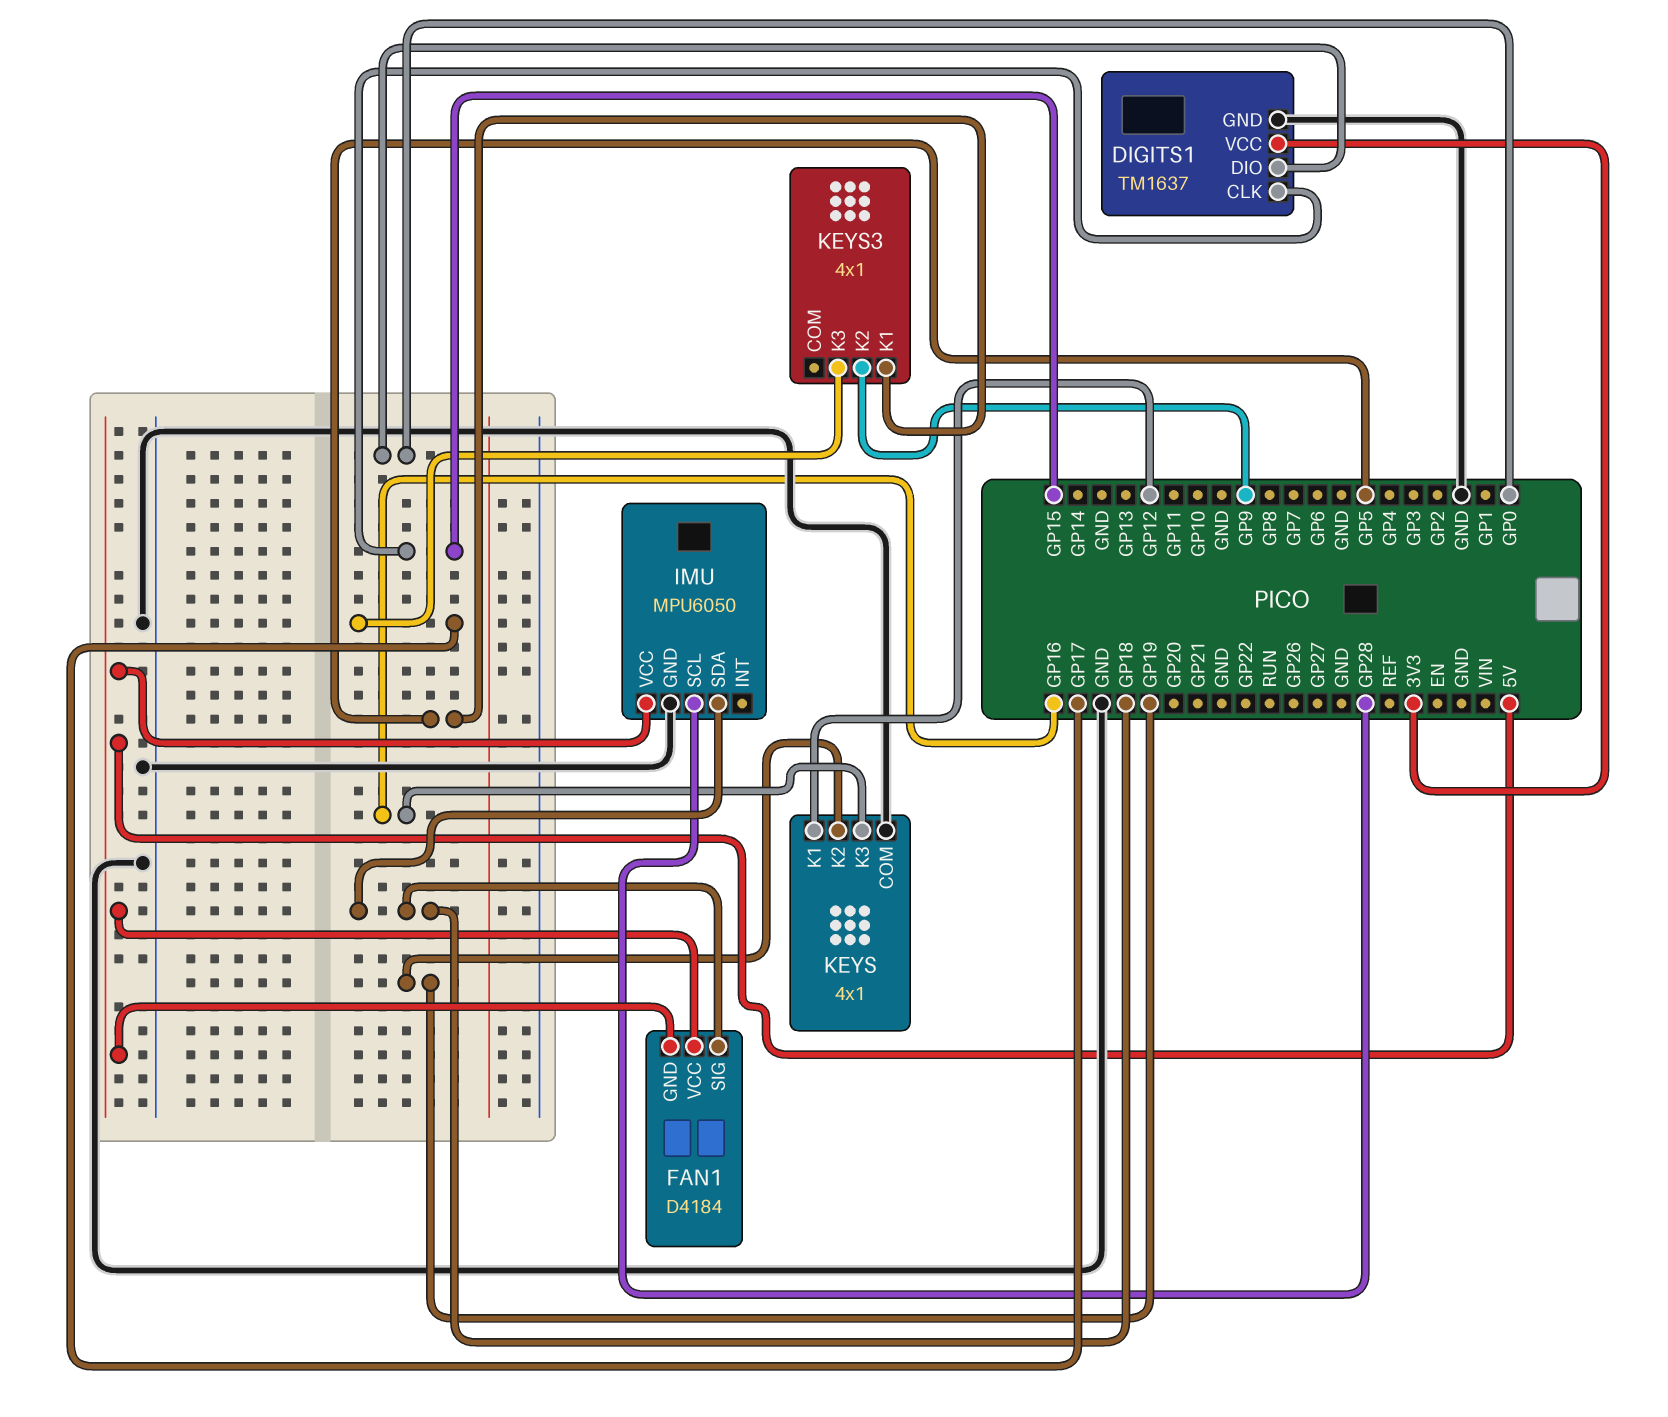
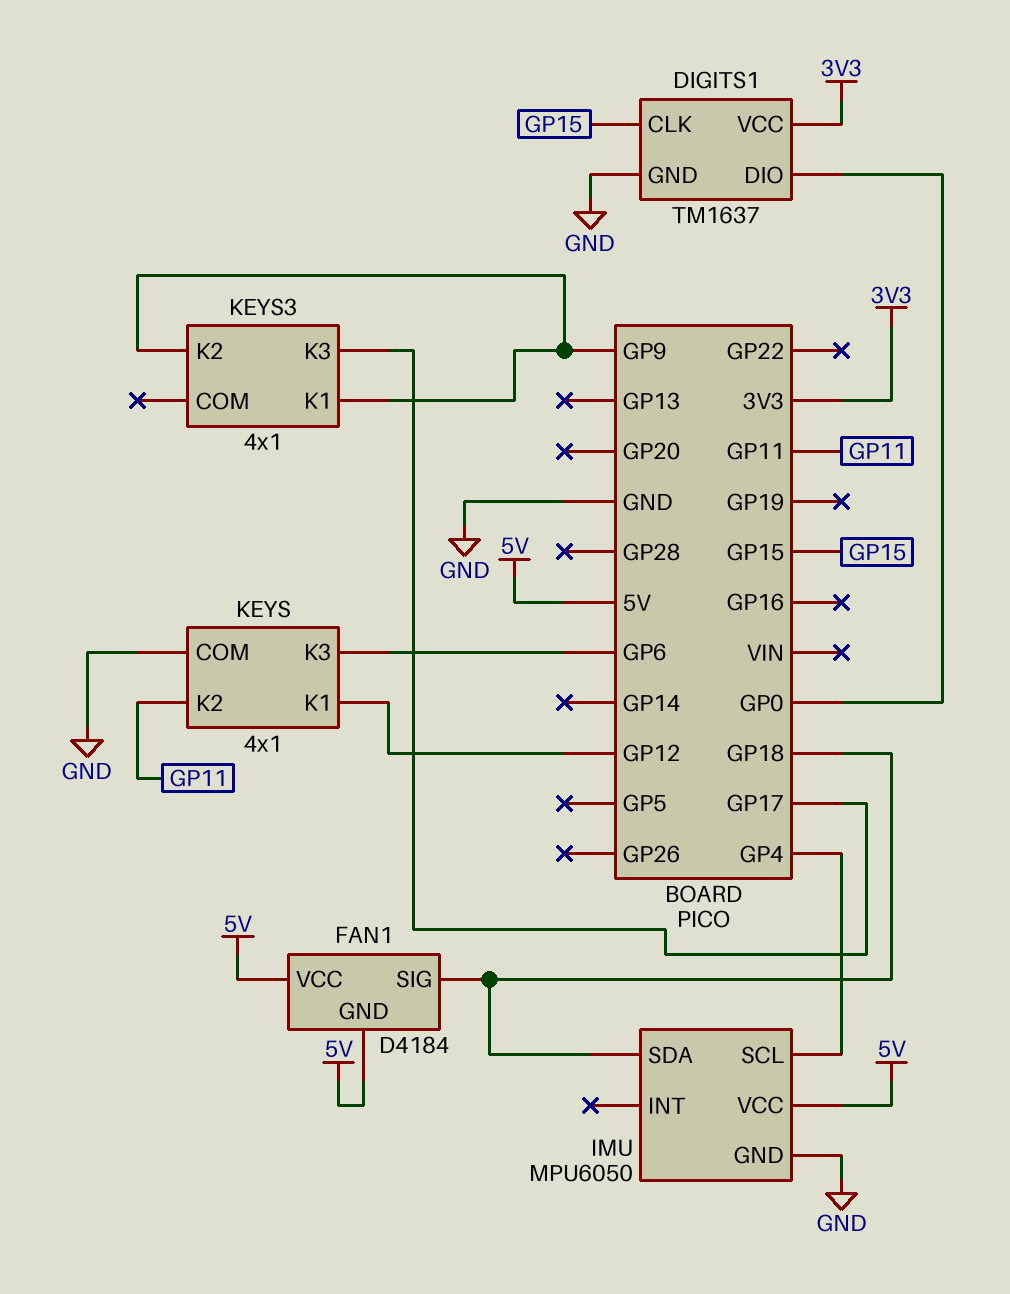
IMU pin SCL: GP28 -> GP4
KEYS pin K2: GP19 -> GP11
KEYS pin K3: GP16 -> GP6
KEYS3 pin K1: GP5 -> GP9

